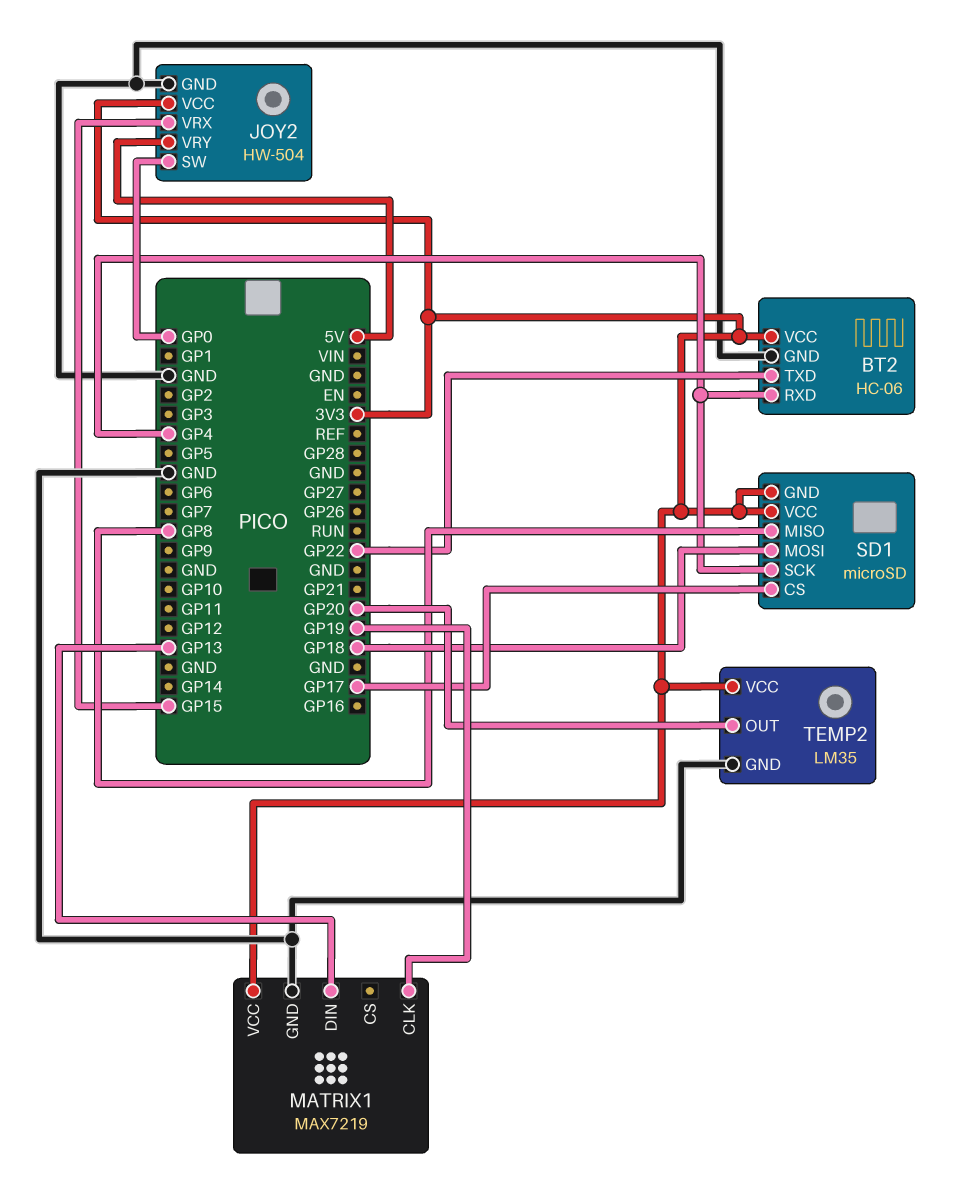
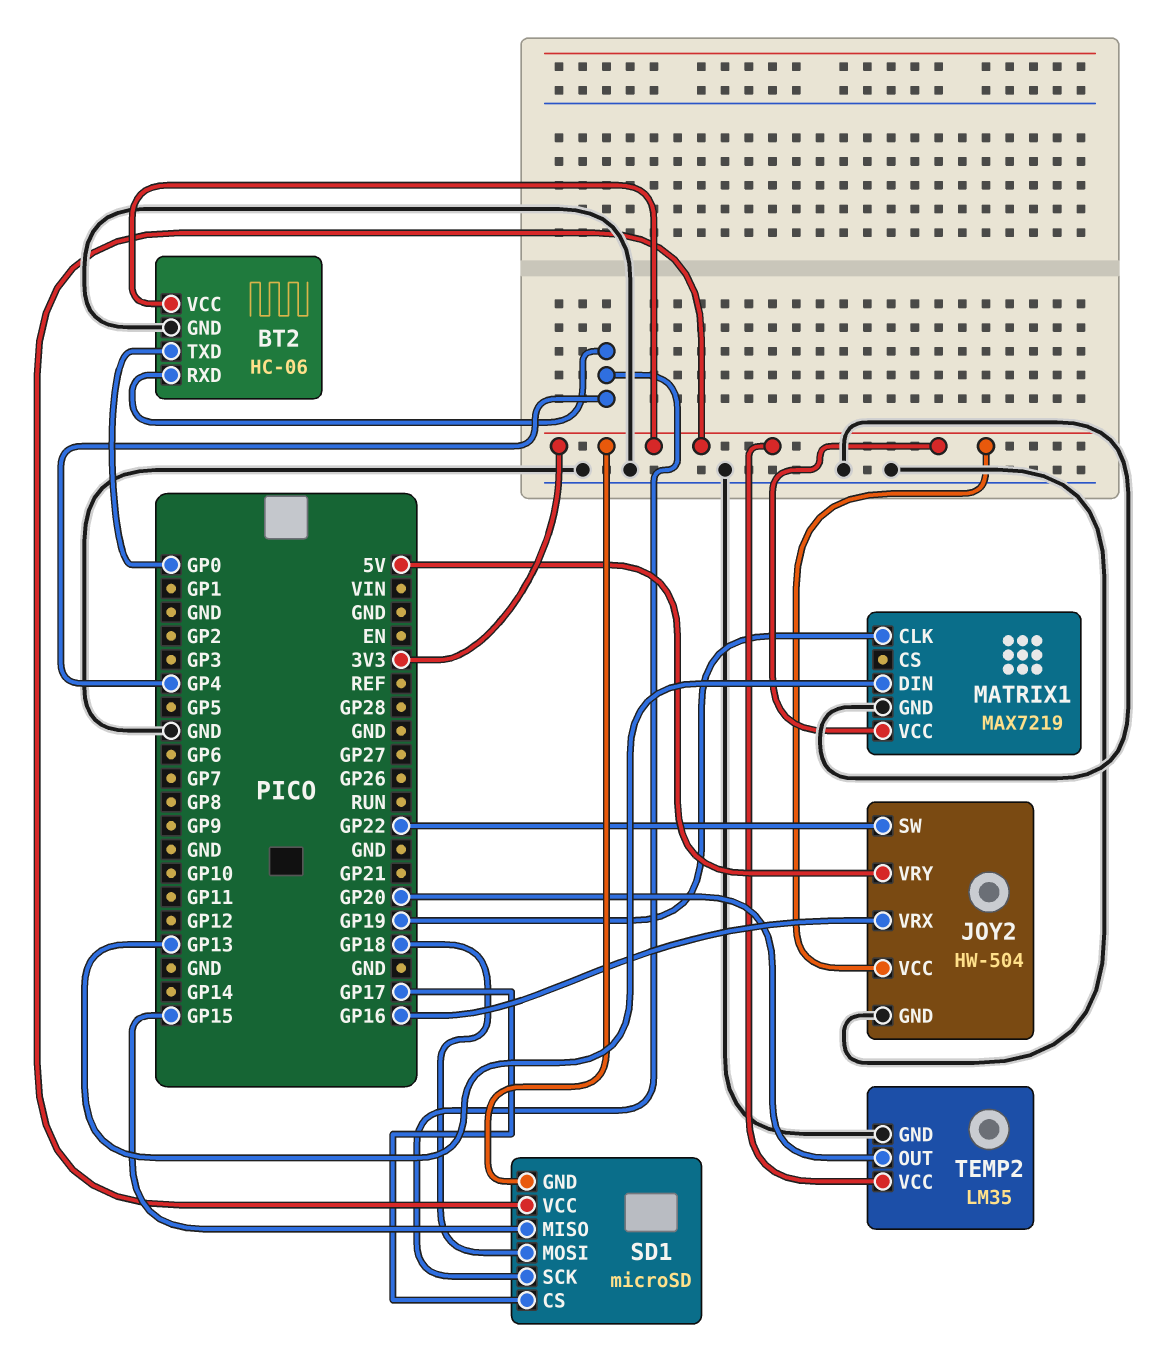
BT2 pin TXD: GP22 -> GP0
JOY2 pin SW: GP0 -> GP22
JOY2 pin VRX: GP15 -> GP16
SD1 pin MISO: GP8 -> GP15

